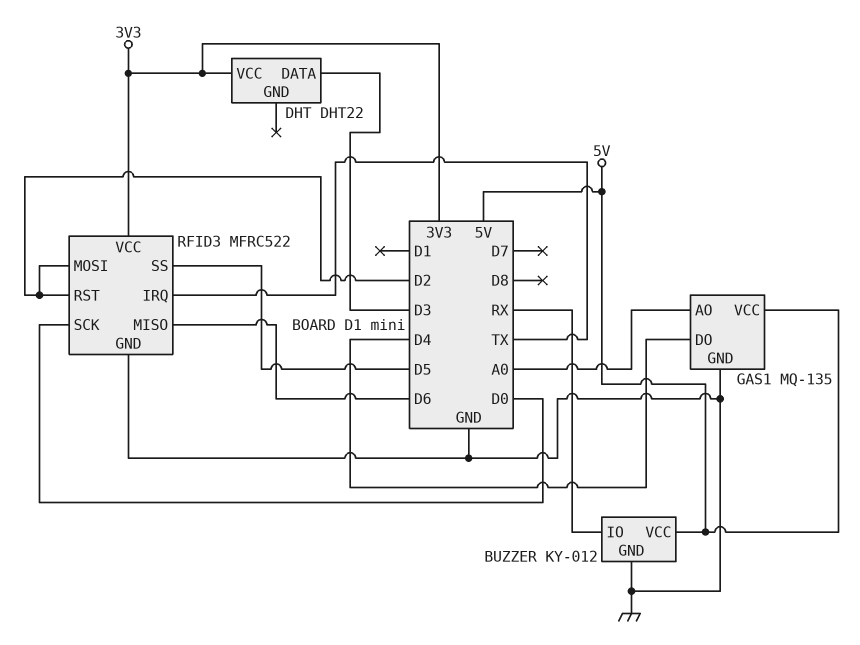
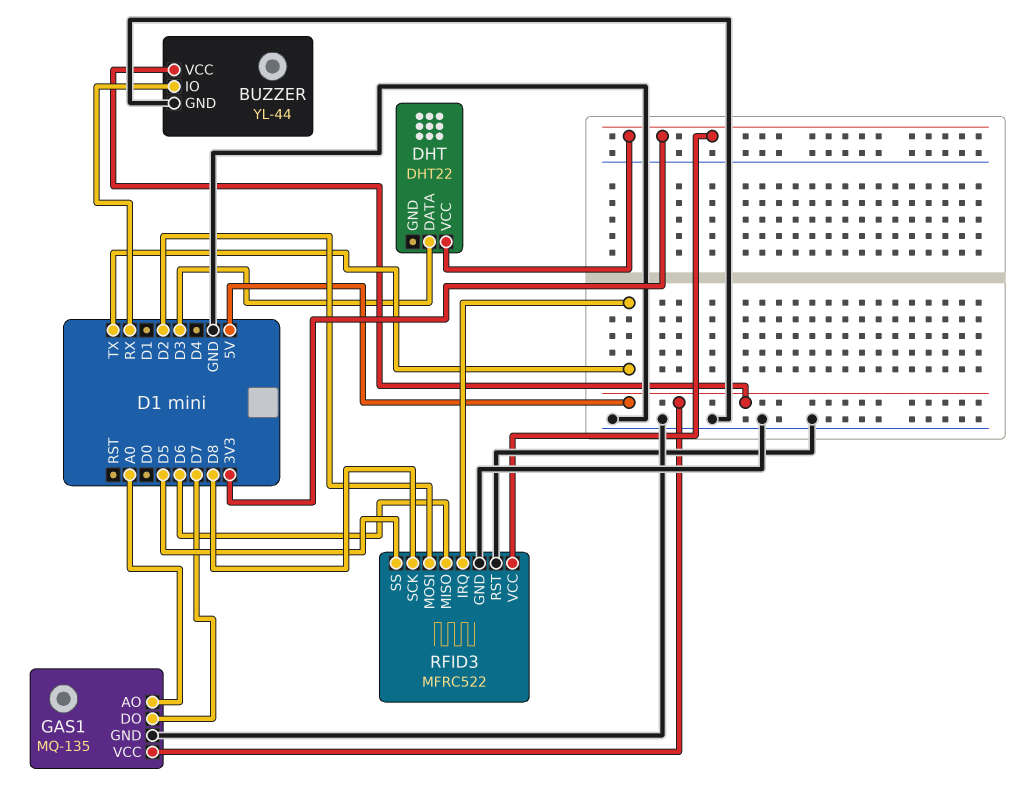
BUZZER: KY-012 -> YL-44
GAS1 pin DO: D4 -> D7
RFID3 pin RST: D2 -> GND
RFID3 pin SCK: D0 -> D8

